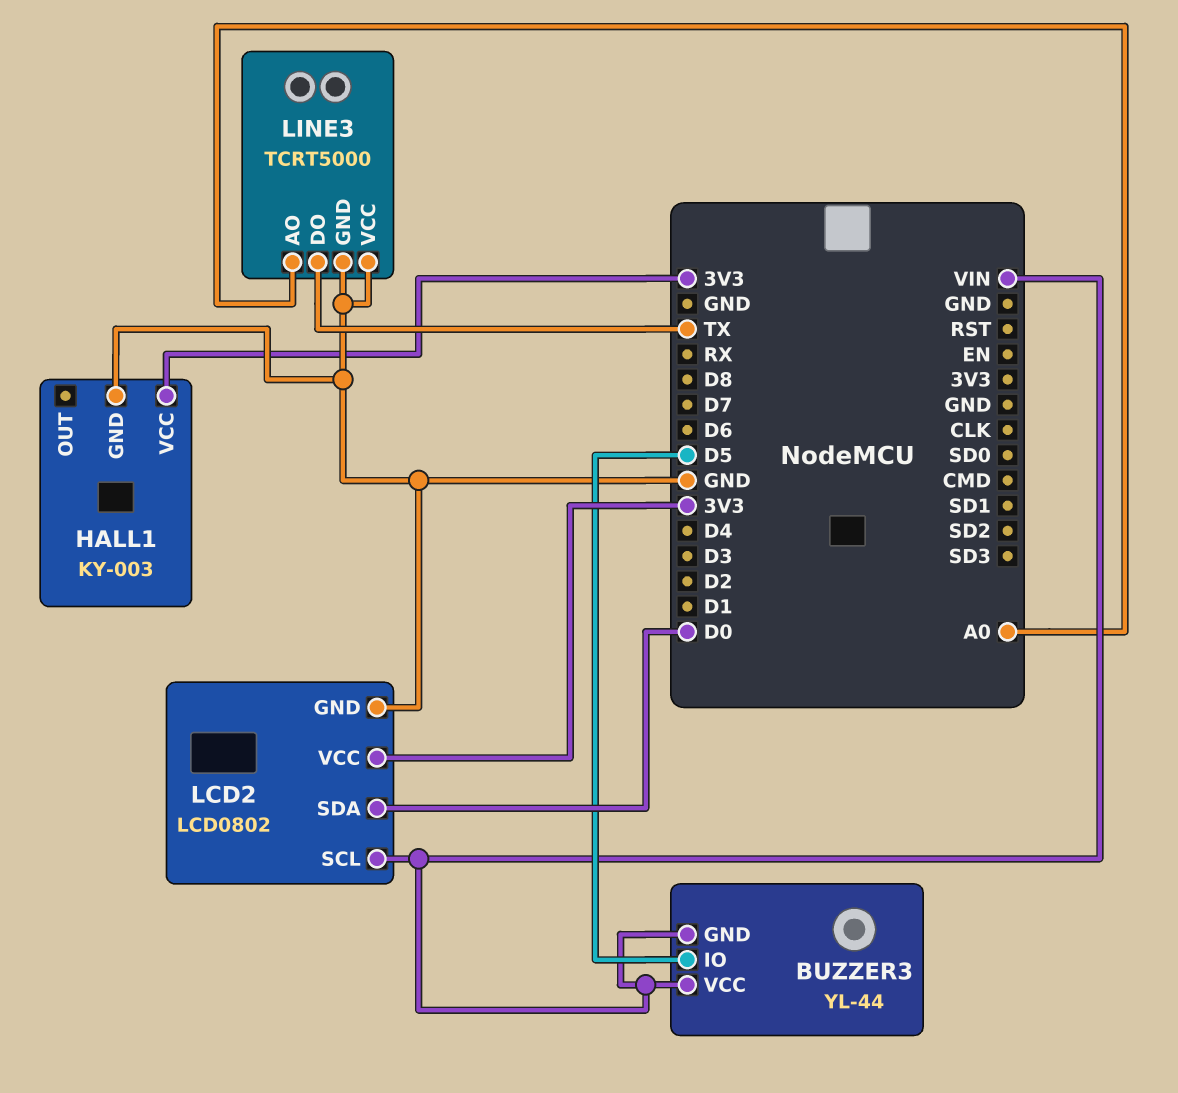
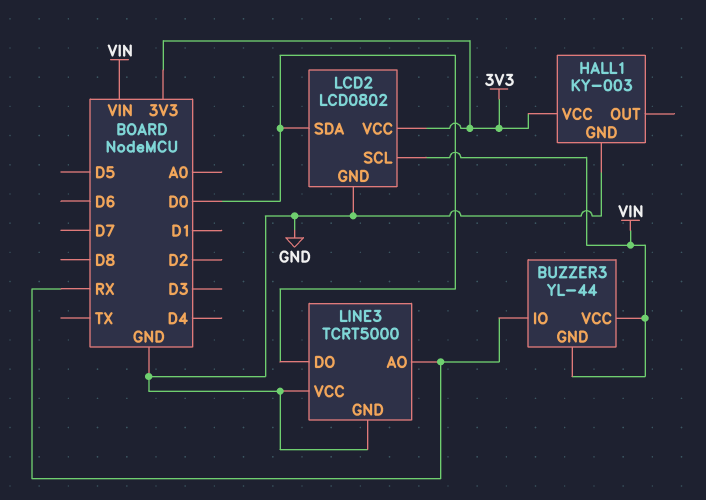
BUZZER3 pin IO: D5 -> RX
LINE3 pin AO: A0 -> RX
LINE3 pin DO: TX -> D0

